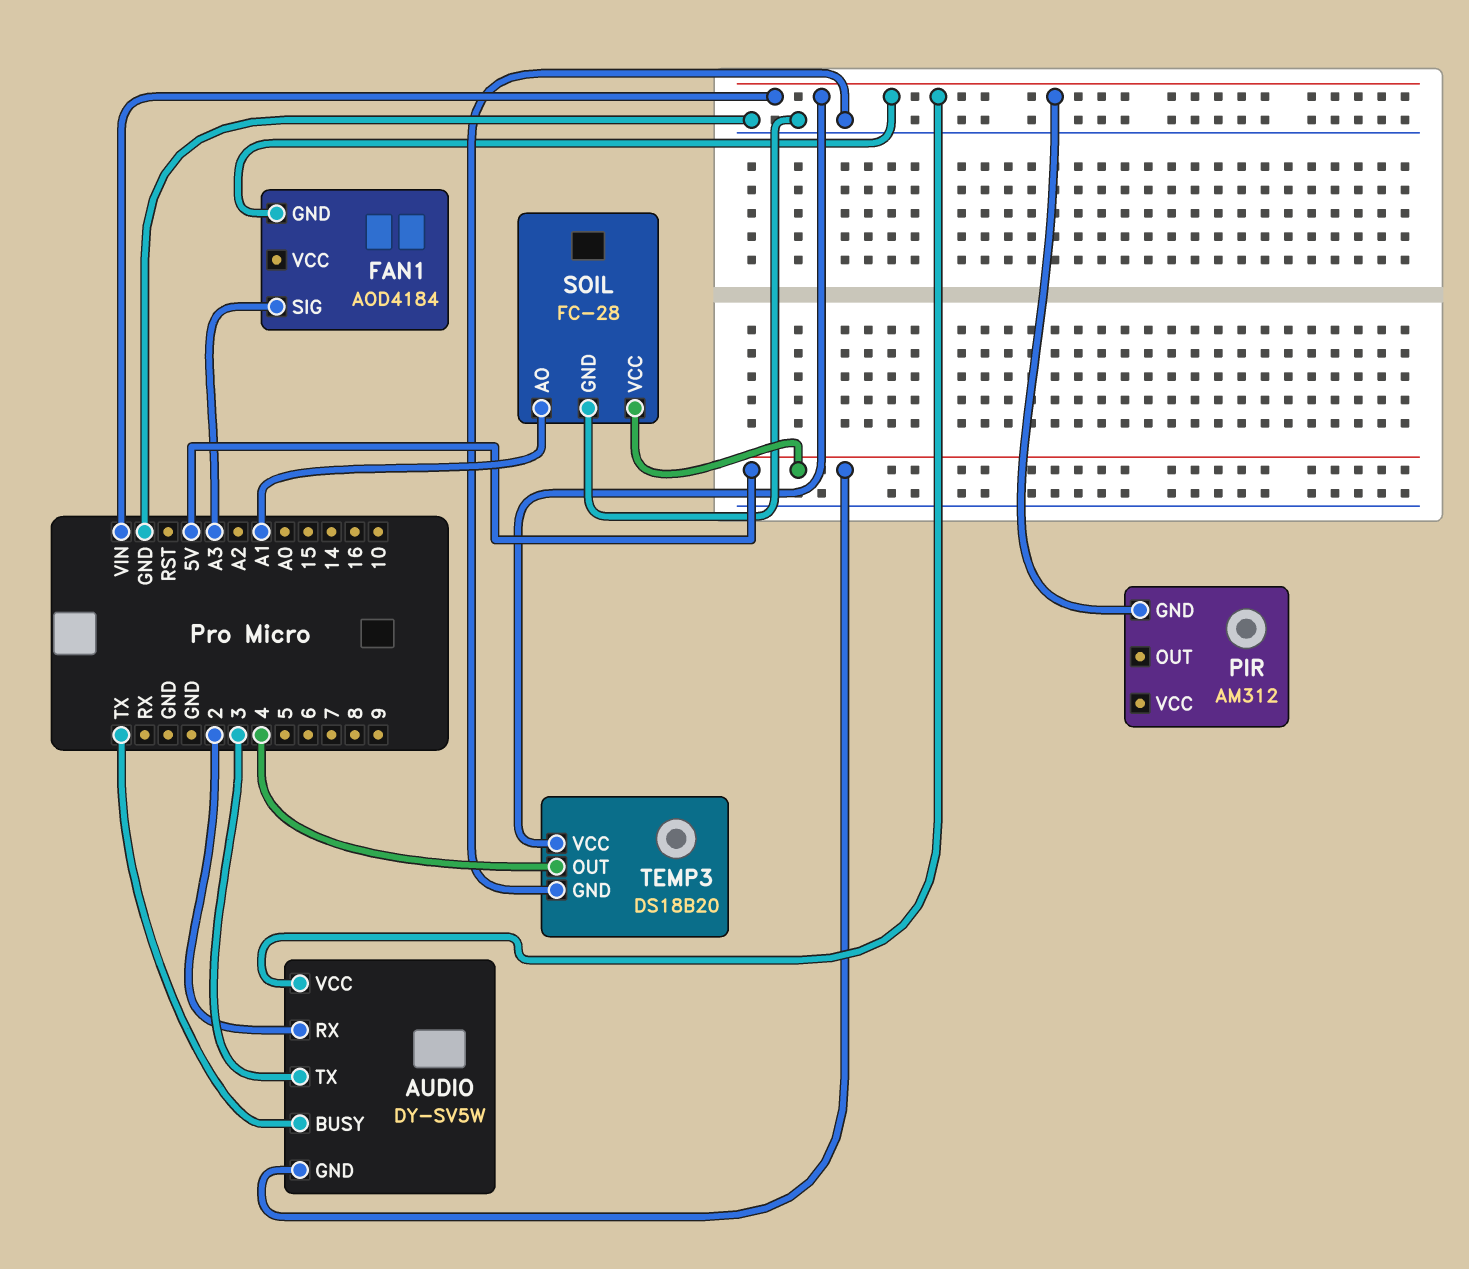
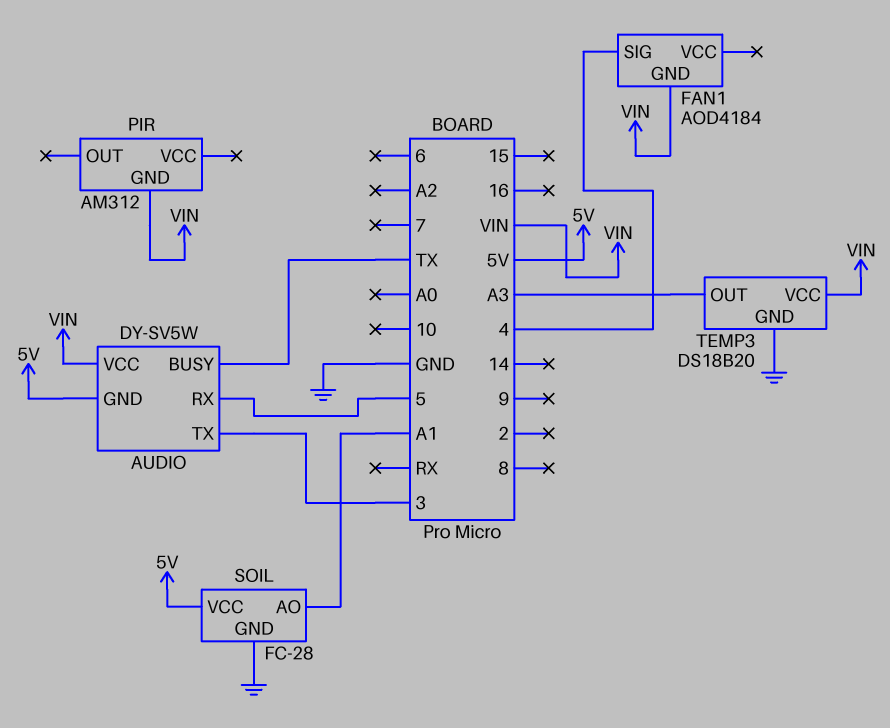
AUDIO pin RX: 2 -> 5
FAN1 pin SIG: A3 -> 4
TEMP3 pin OUT: 4 -> A3

